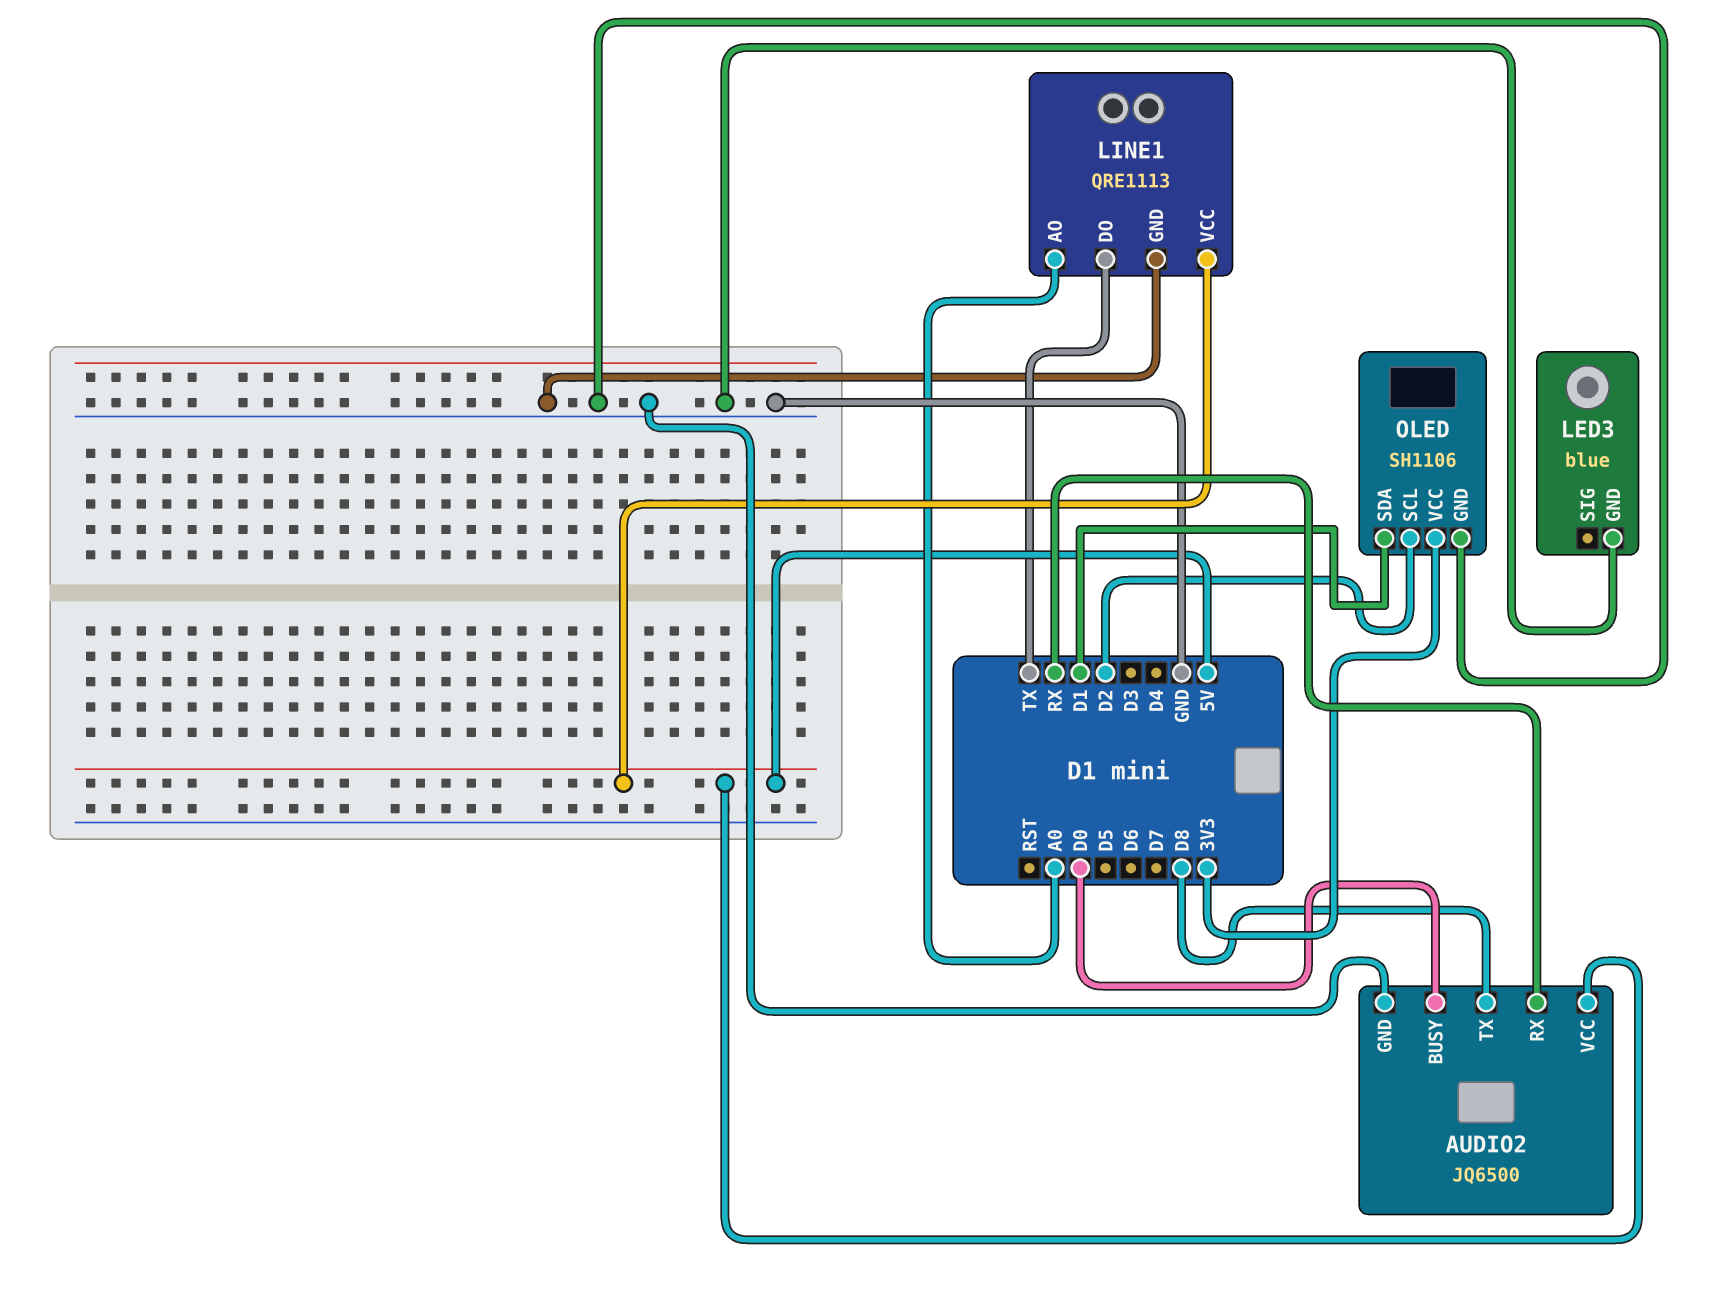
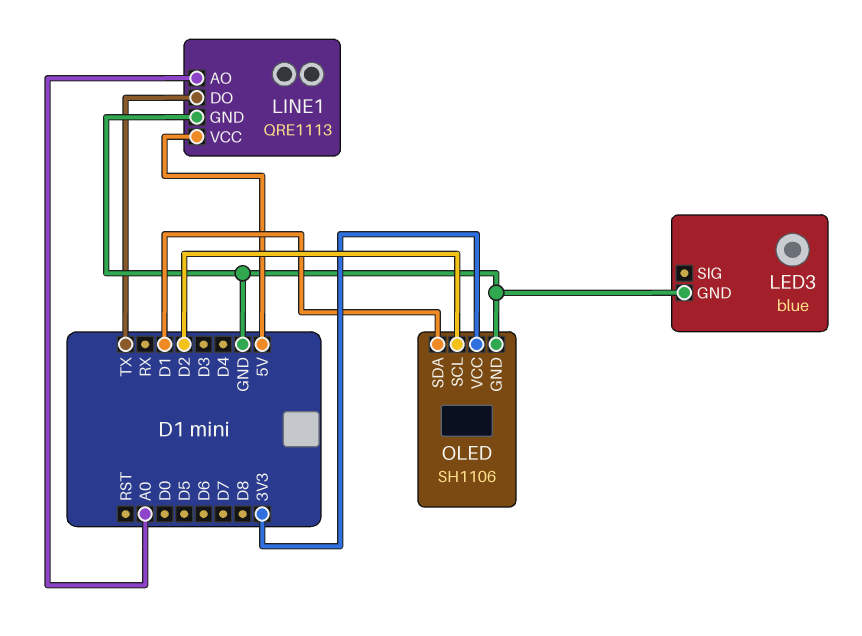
AUDIO2: JQ6500 -> none
AUDIO2 pin BUSY: D0 -> none
AUDIO2 pin GND: GND -> none
AUDIO2 pin RX: RX -> none
AUDIO2 pin TX: D8 -> none
AUDIO2 pin VCC: 5V -> none

